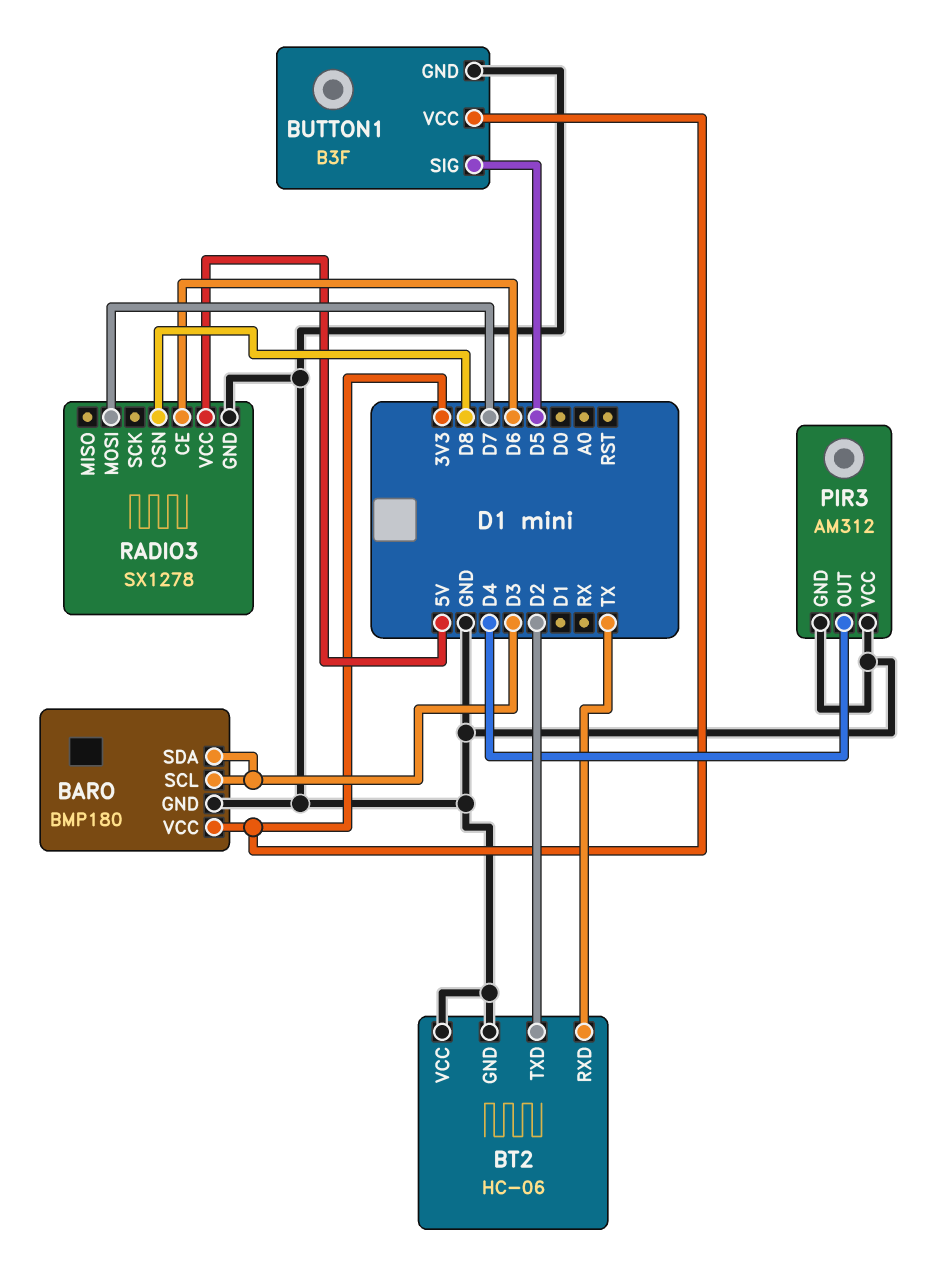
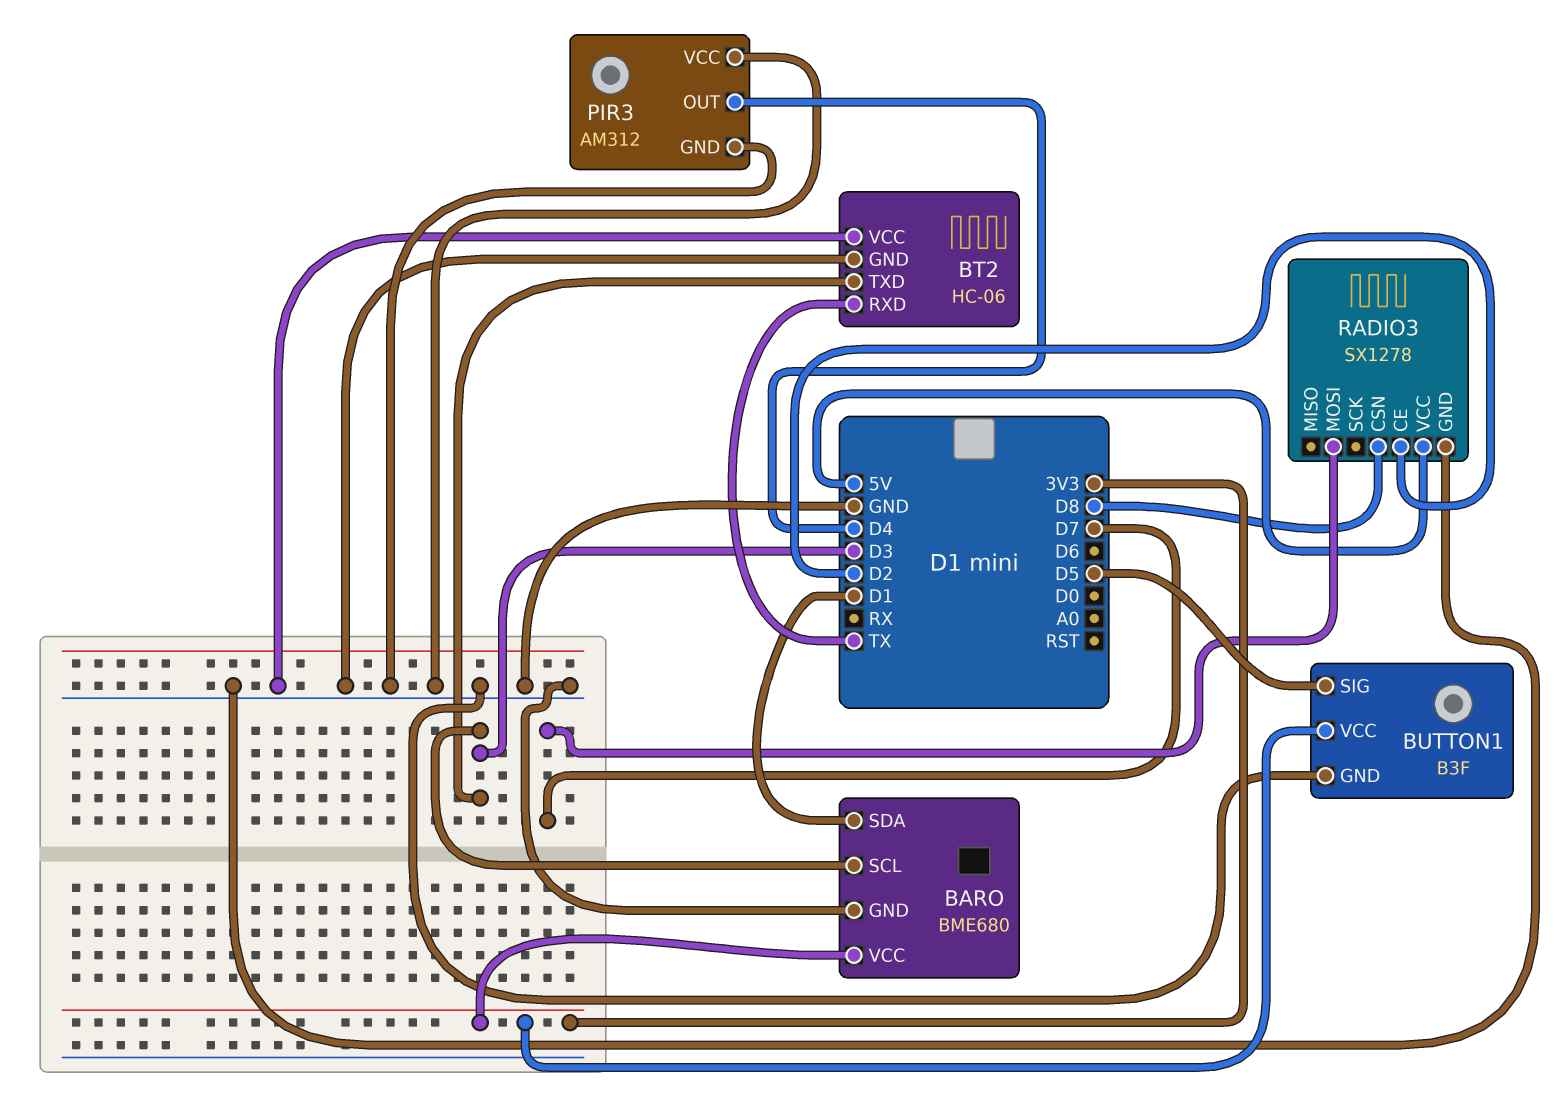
BARO: BMP180 -> BME680
BARO pin SDA: D3 -> D1
BT2 pin TXD: D2 -> D3
RADIO3 pin CE: D6 -> D2

